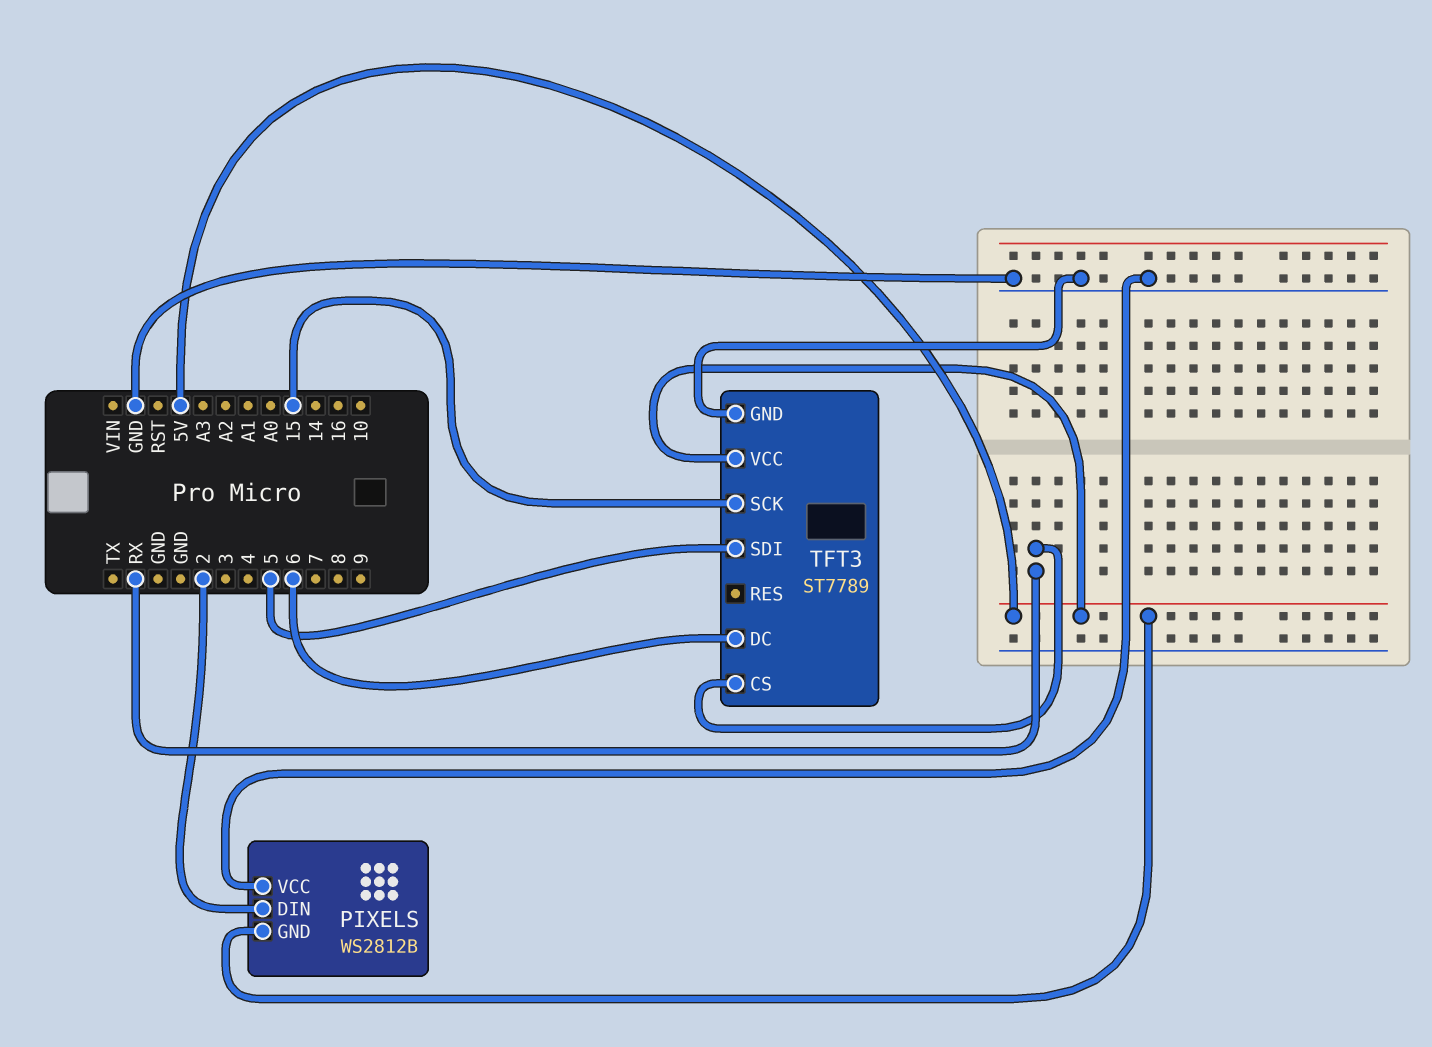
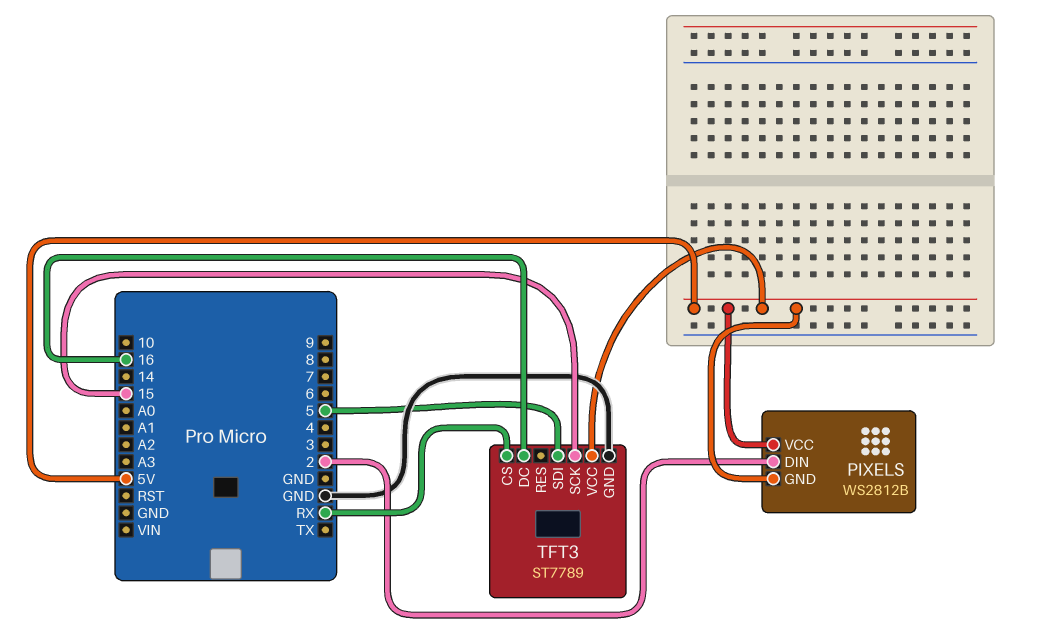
PIXELS pin VCC: GND -> 5V
TFT3 pin DC: 6 -> 16

